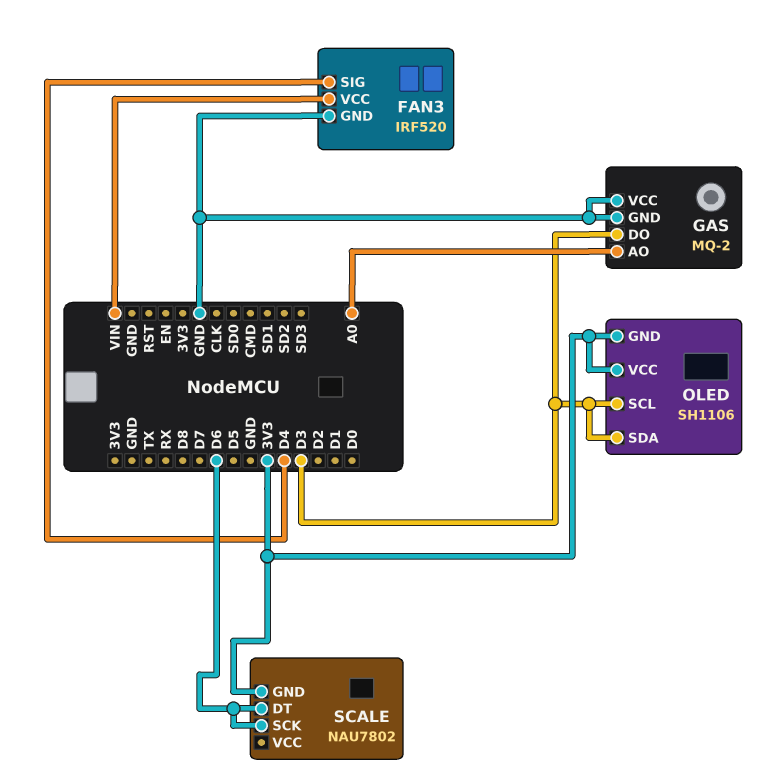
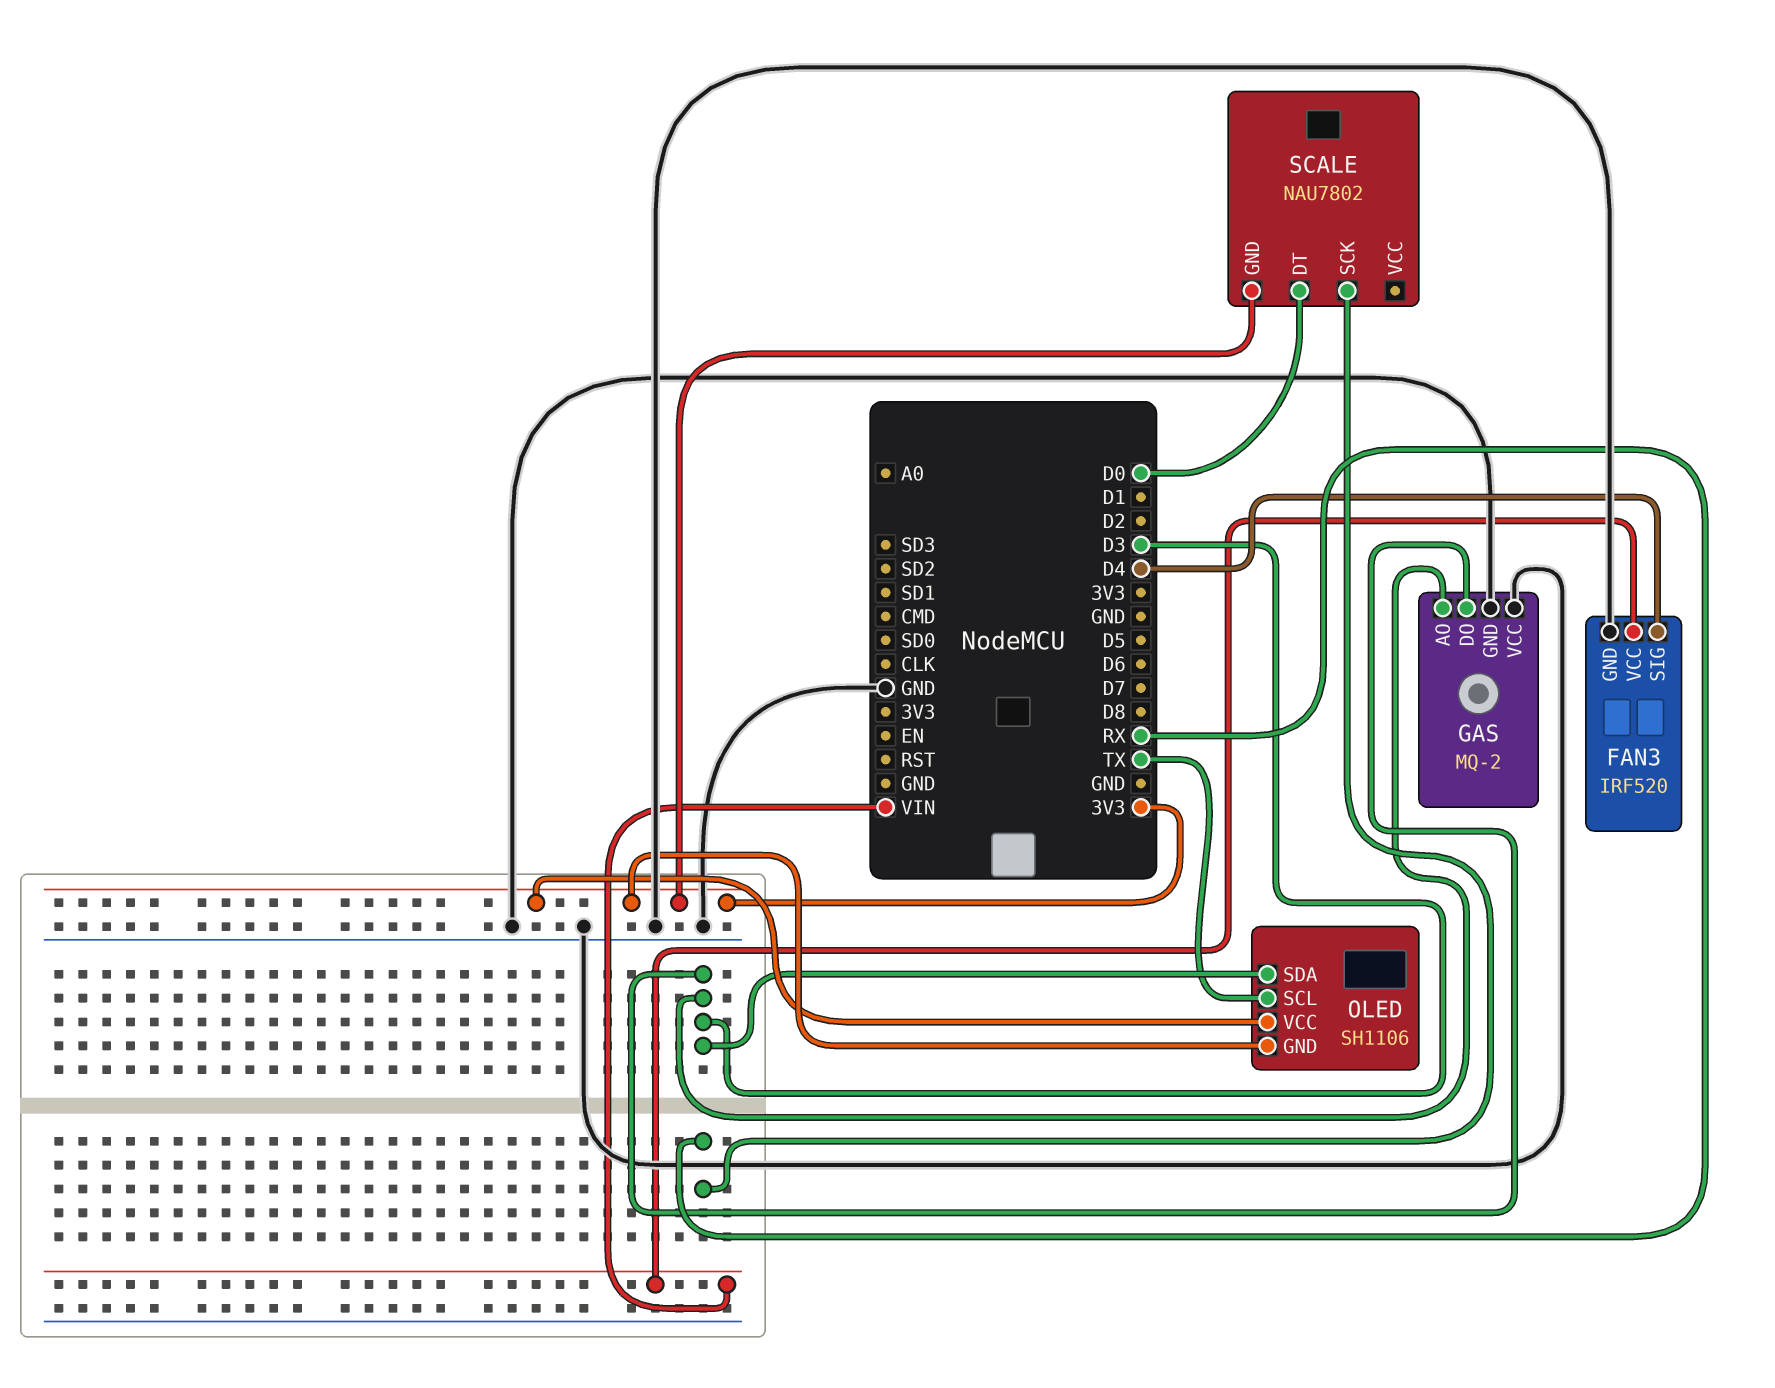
GAS pin AO: A0 -> D3
OLED pin SCL: D3 -> TX
SCALE pin DT: D6 -> D0
SCALE pin SCK: D6 -> RX

